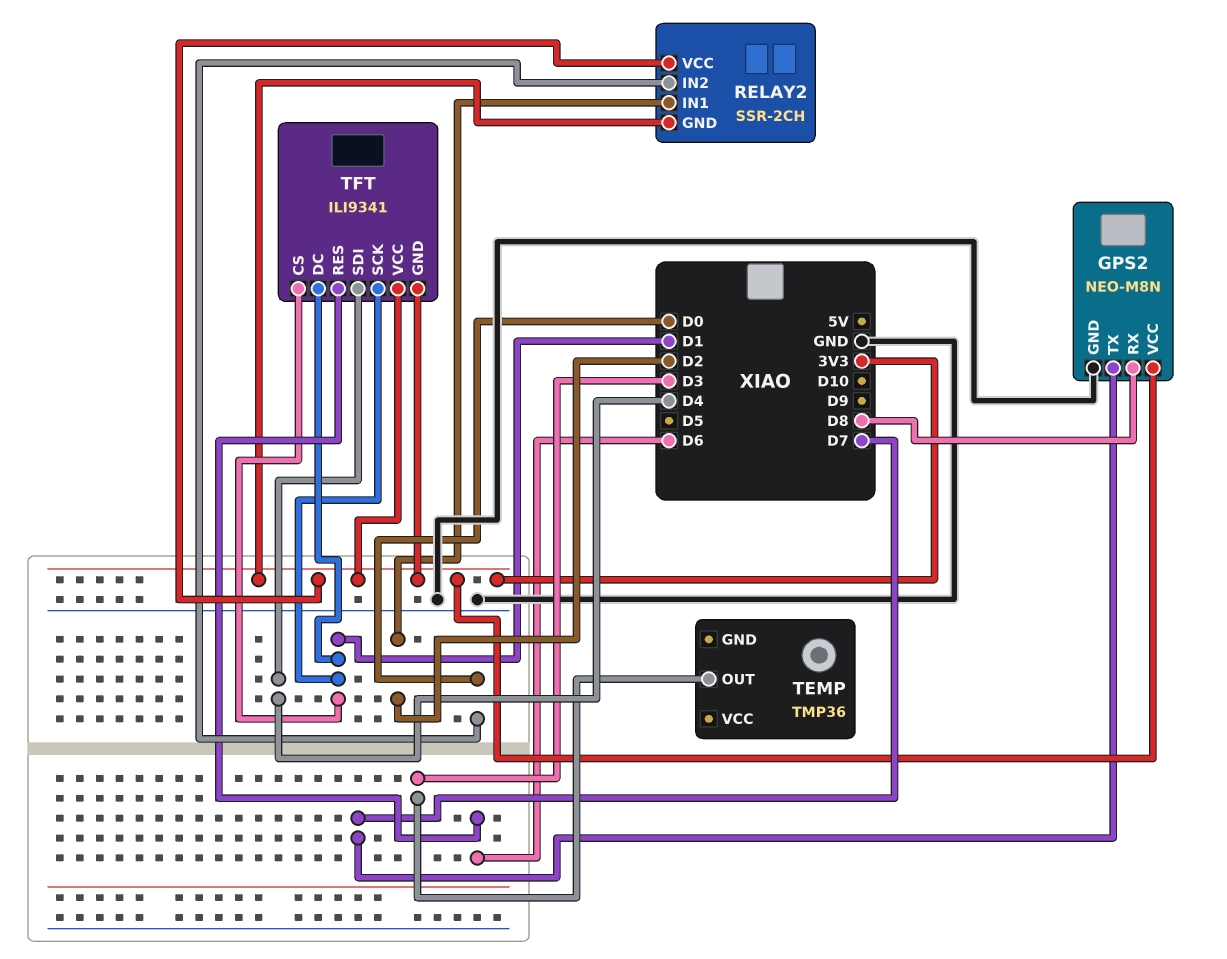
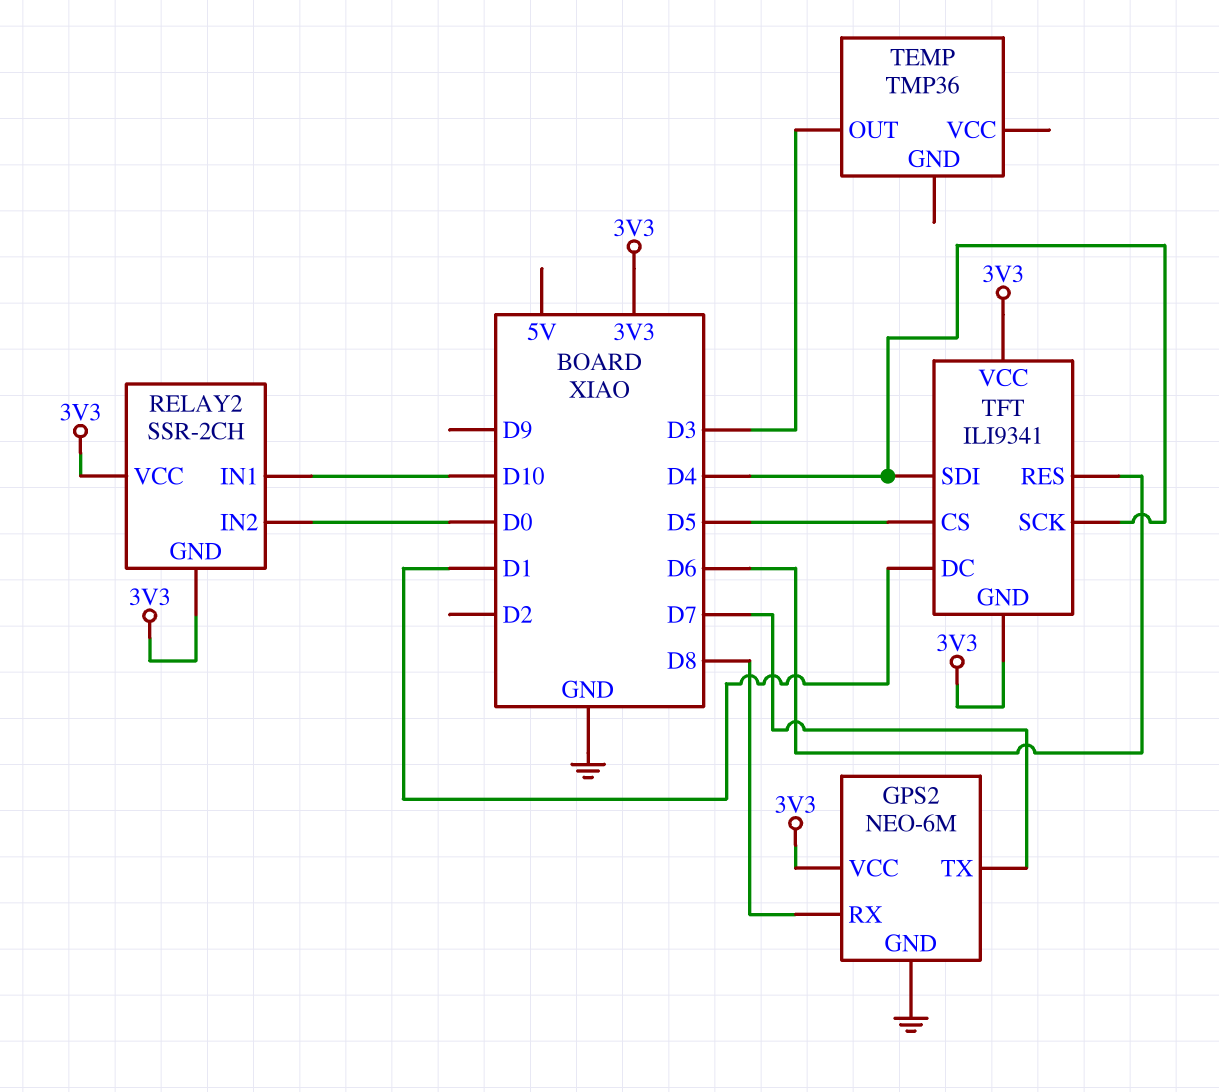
GPS2: NEO-M8N -> NEO-6M
RELAY2 pin IN1: D2 -> D10
TFT pin CS: D1 -> D5
TFT pin SCK: D1 -> D4

